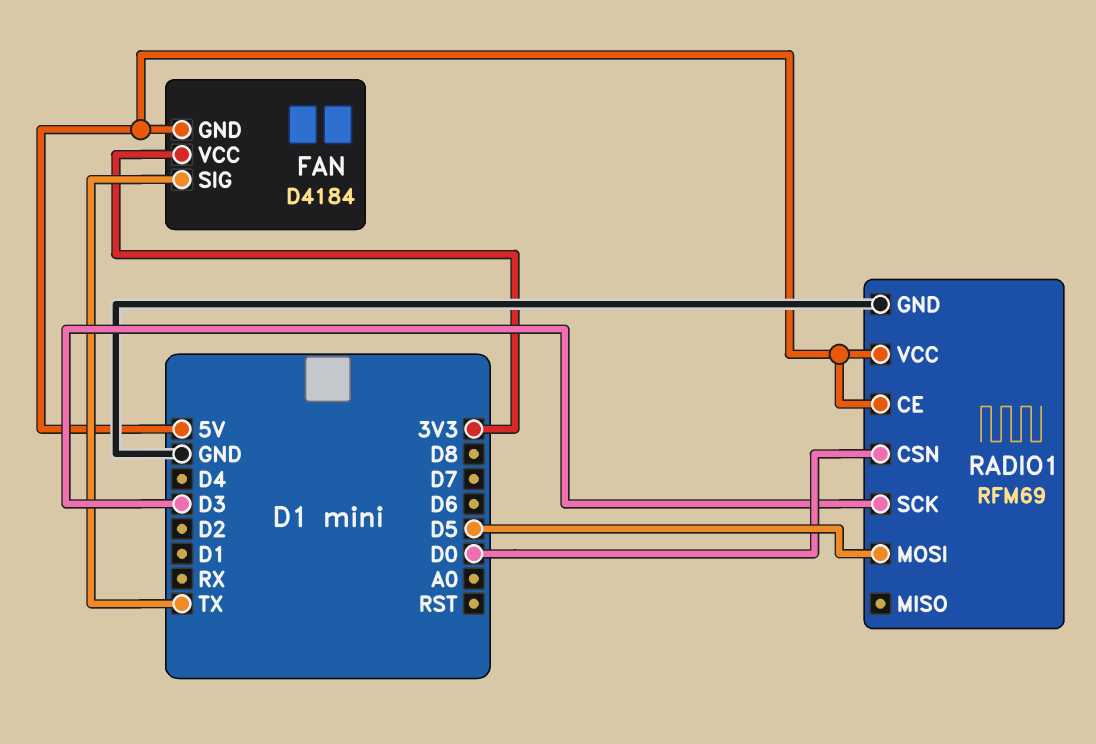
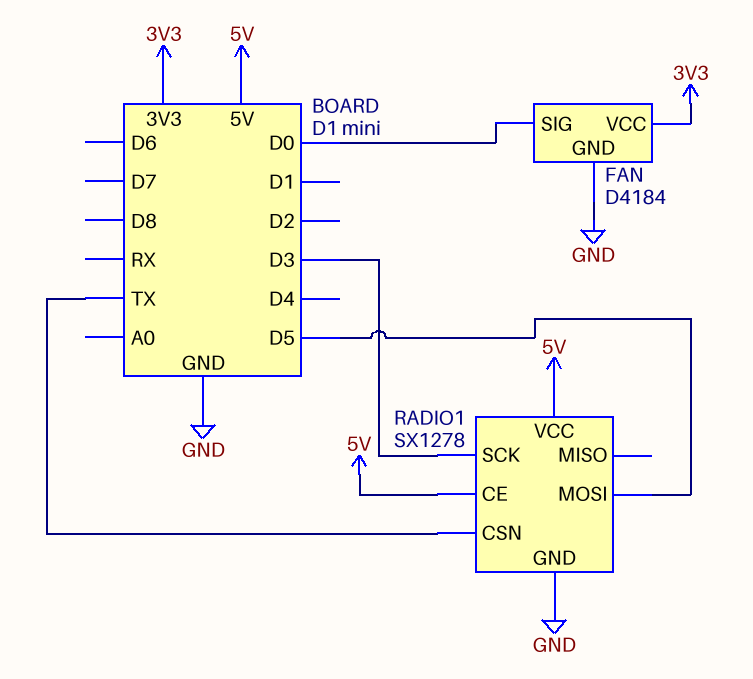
FAN pin GND: 5V -> GND
FAN pin SIG: TX -> D0
RADIO1: RFM69 -> SX1278
RADIO1 pin CSN: D0 -> TX

